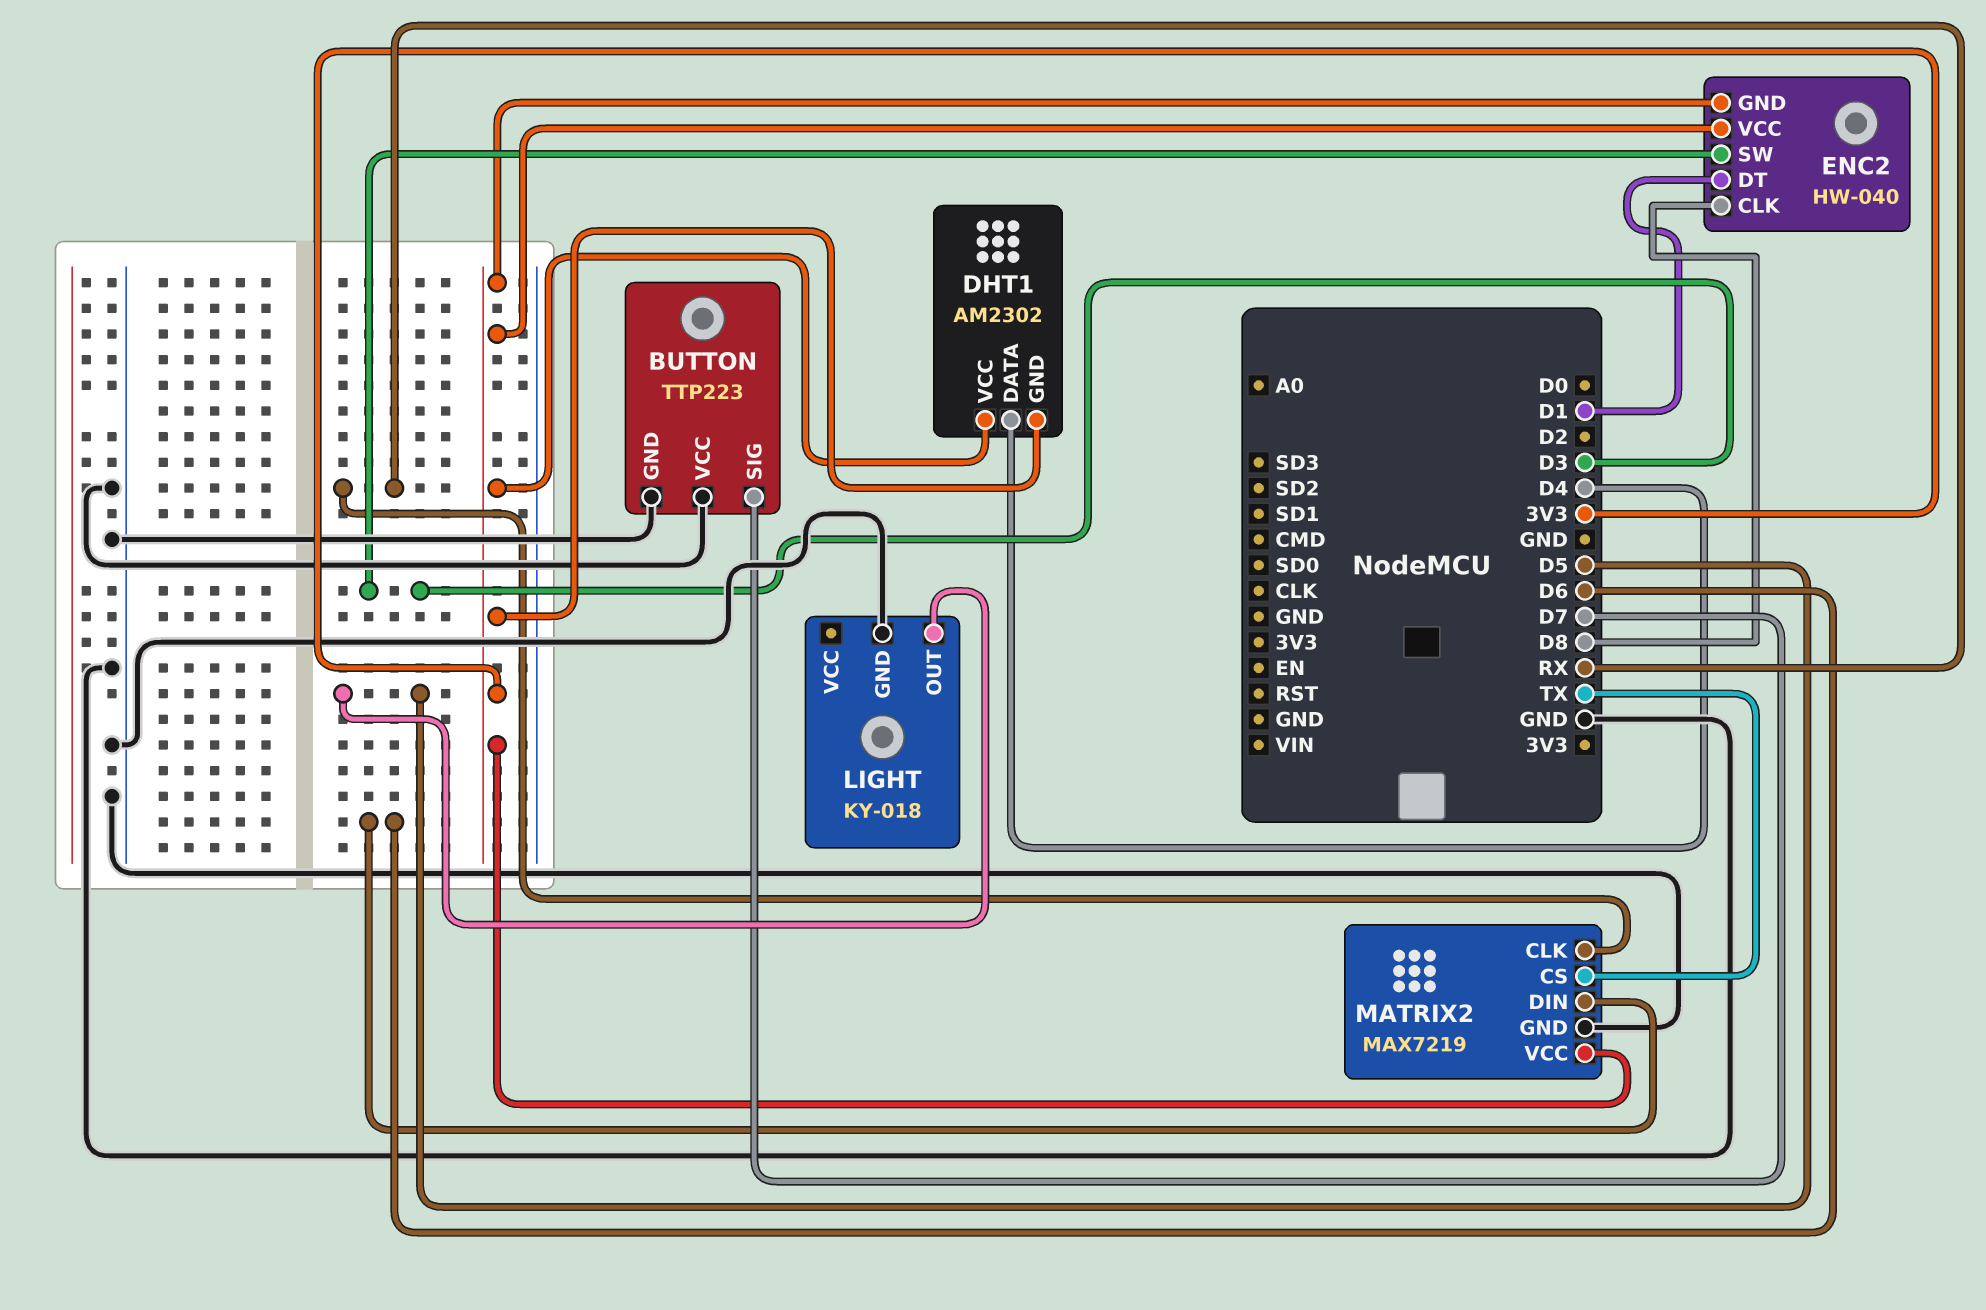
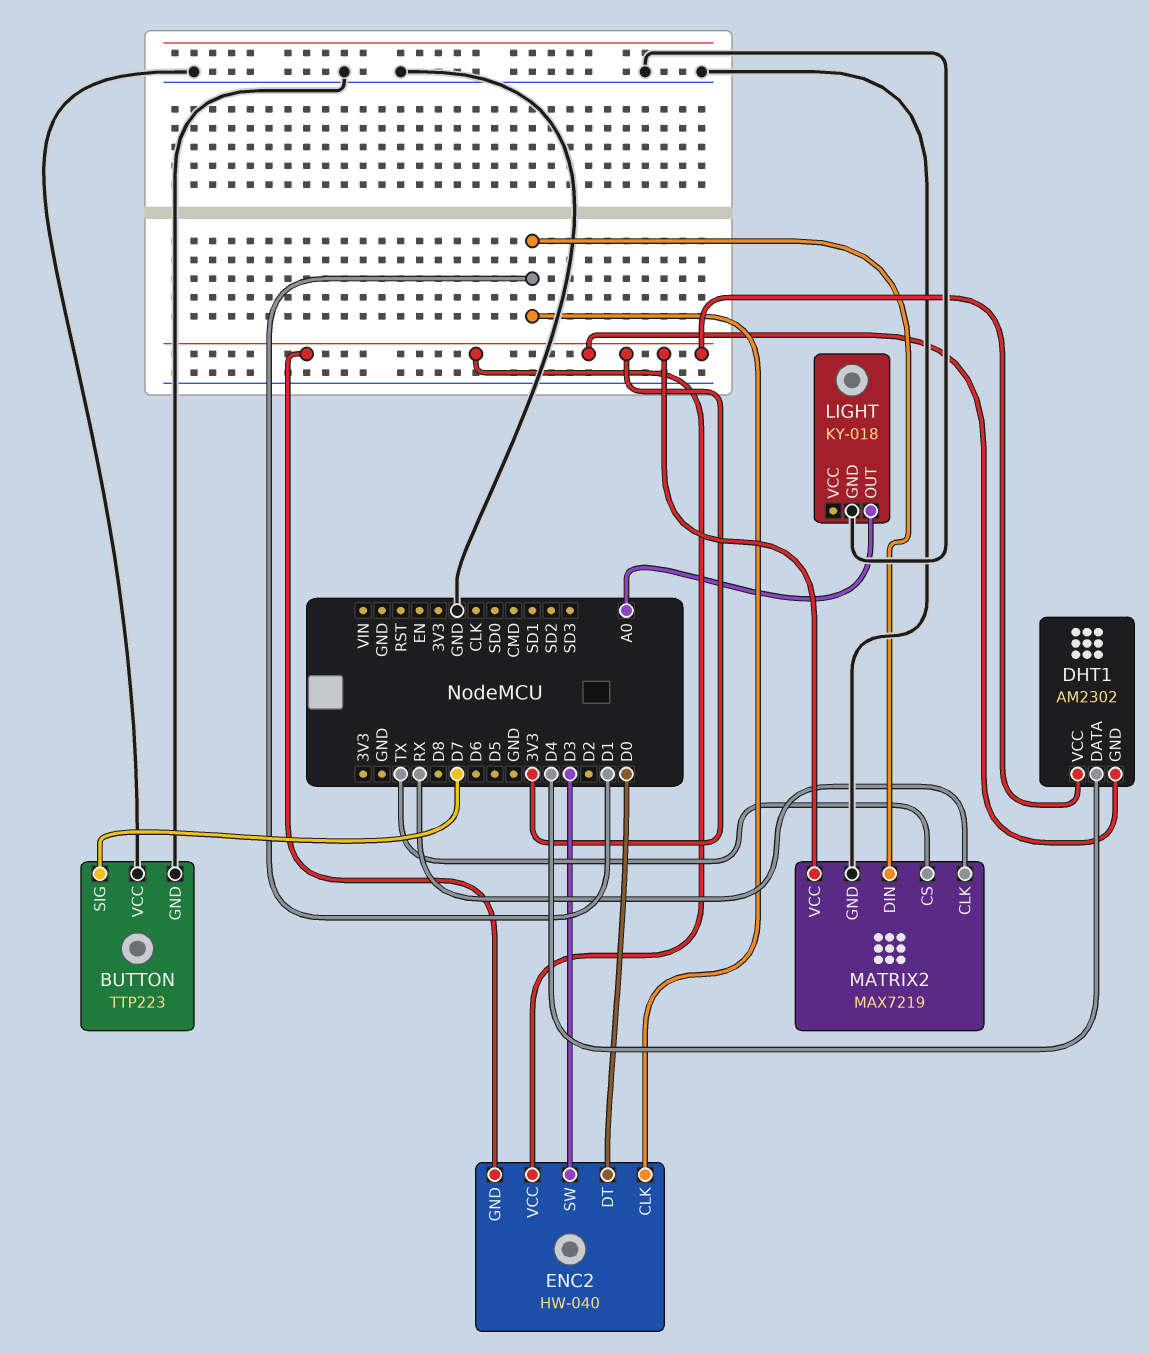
ENC2 pin CLK: D8 -> D1
ENC2 pin DT: D1 -> D0
LIGHT pin OUT: D5 -> A0
MATRIX2 pin DIN: D6 -> D1

